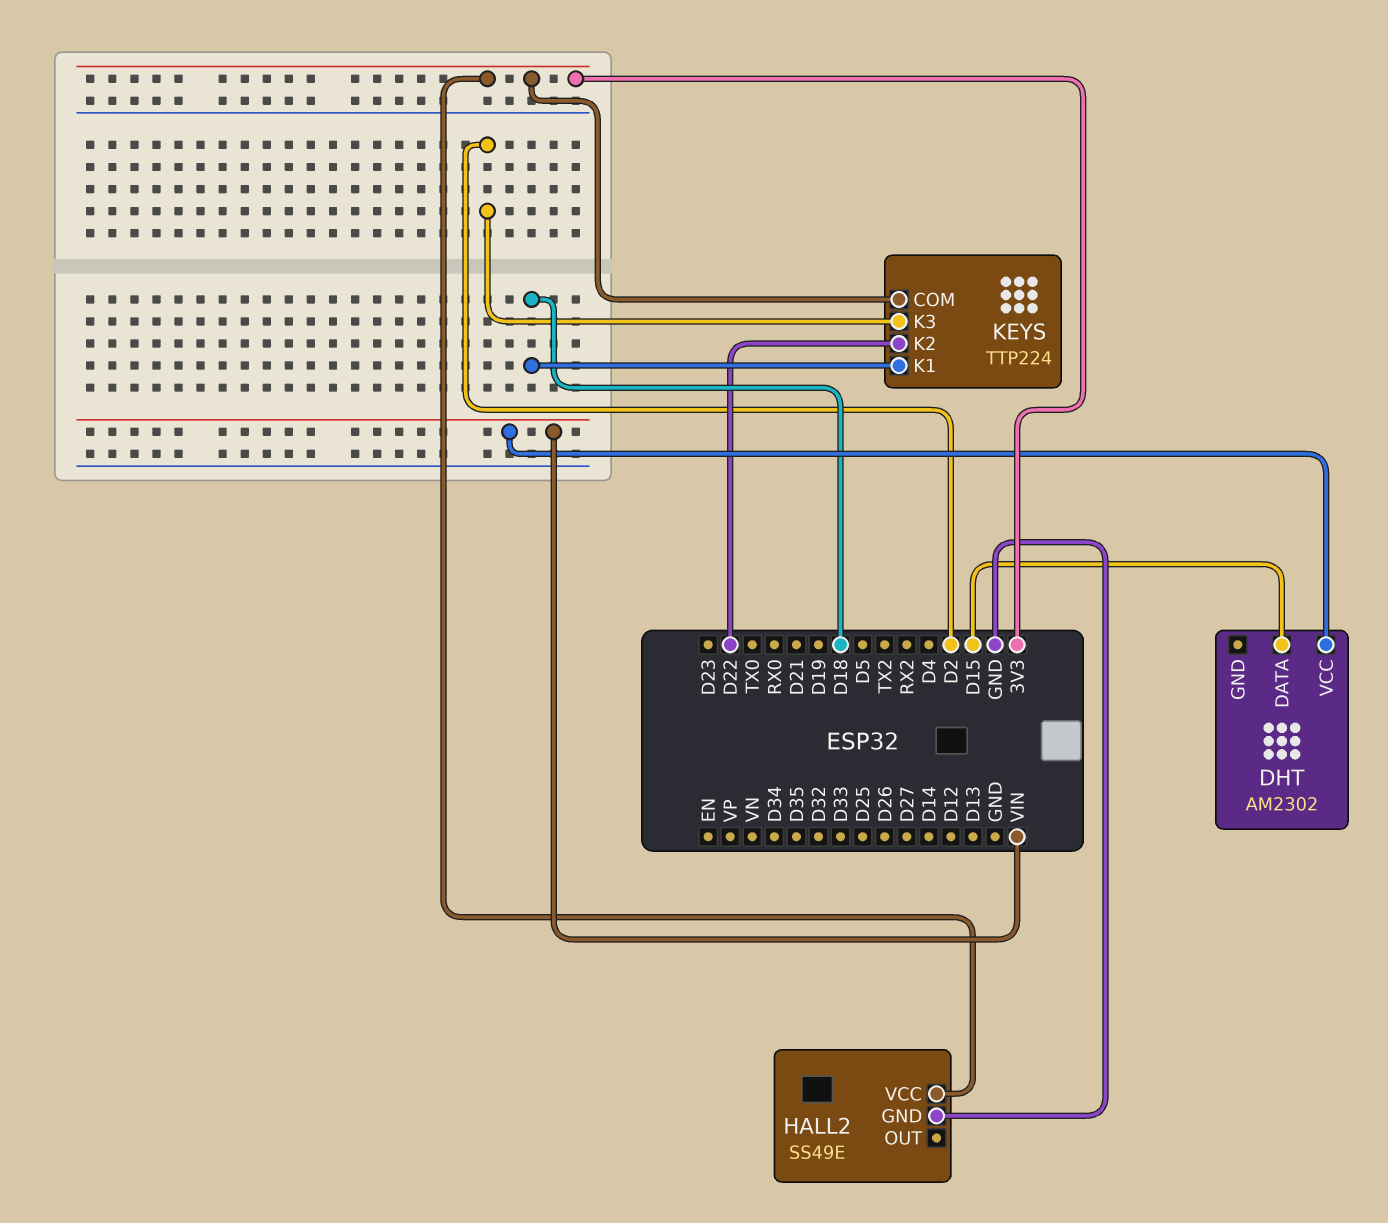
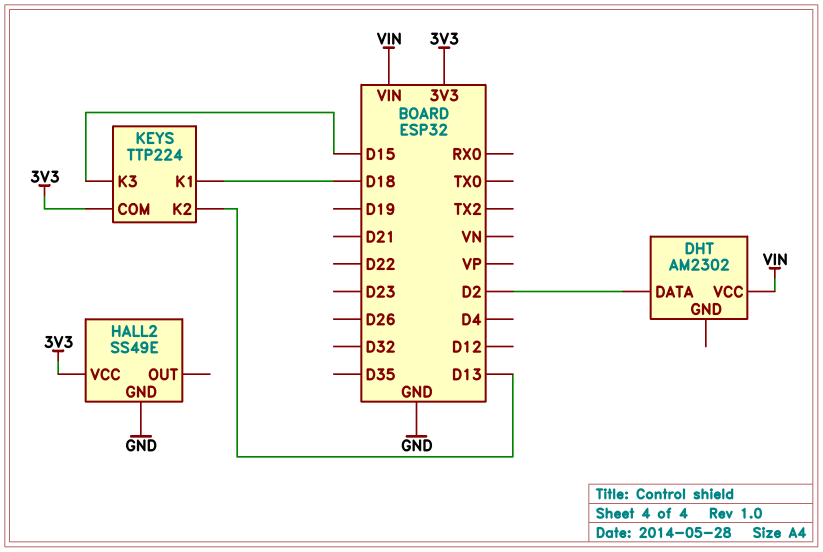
DHT pin DATA: D15 -> D2
KEYS pin K2: D22 -> D13
KEYS pin K3: D2 -> D15

